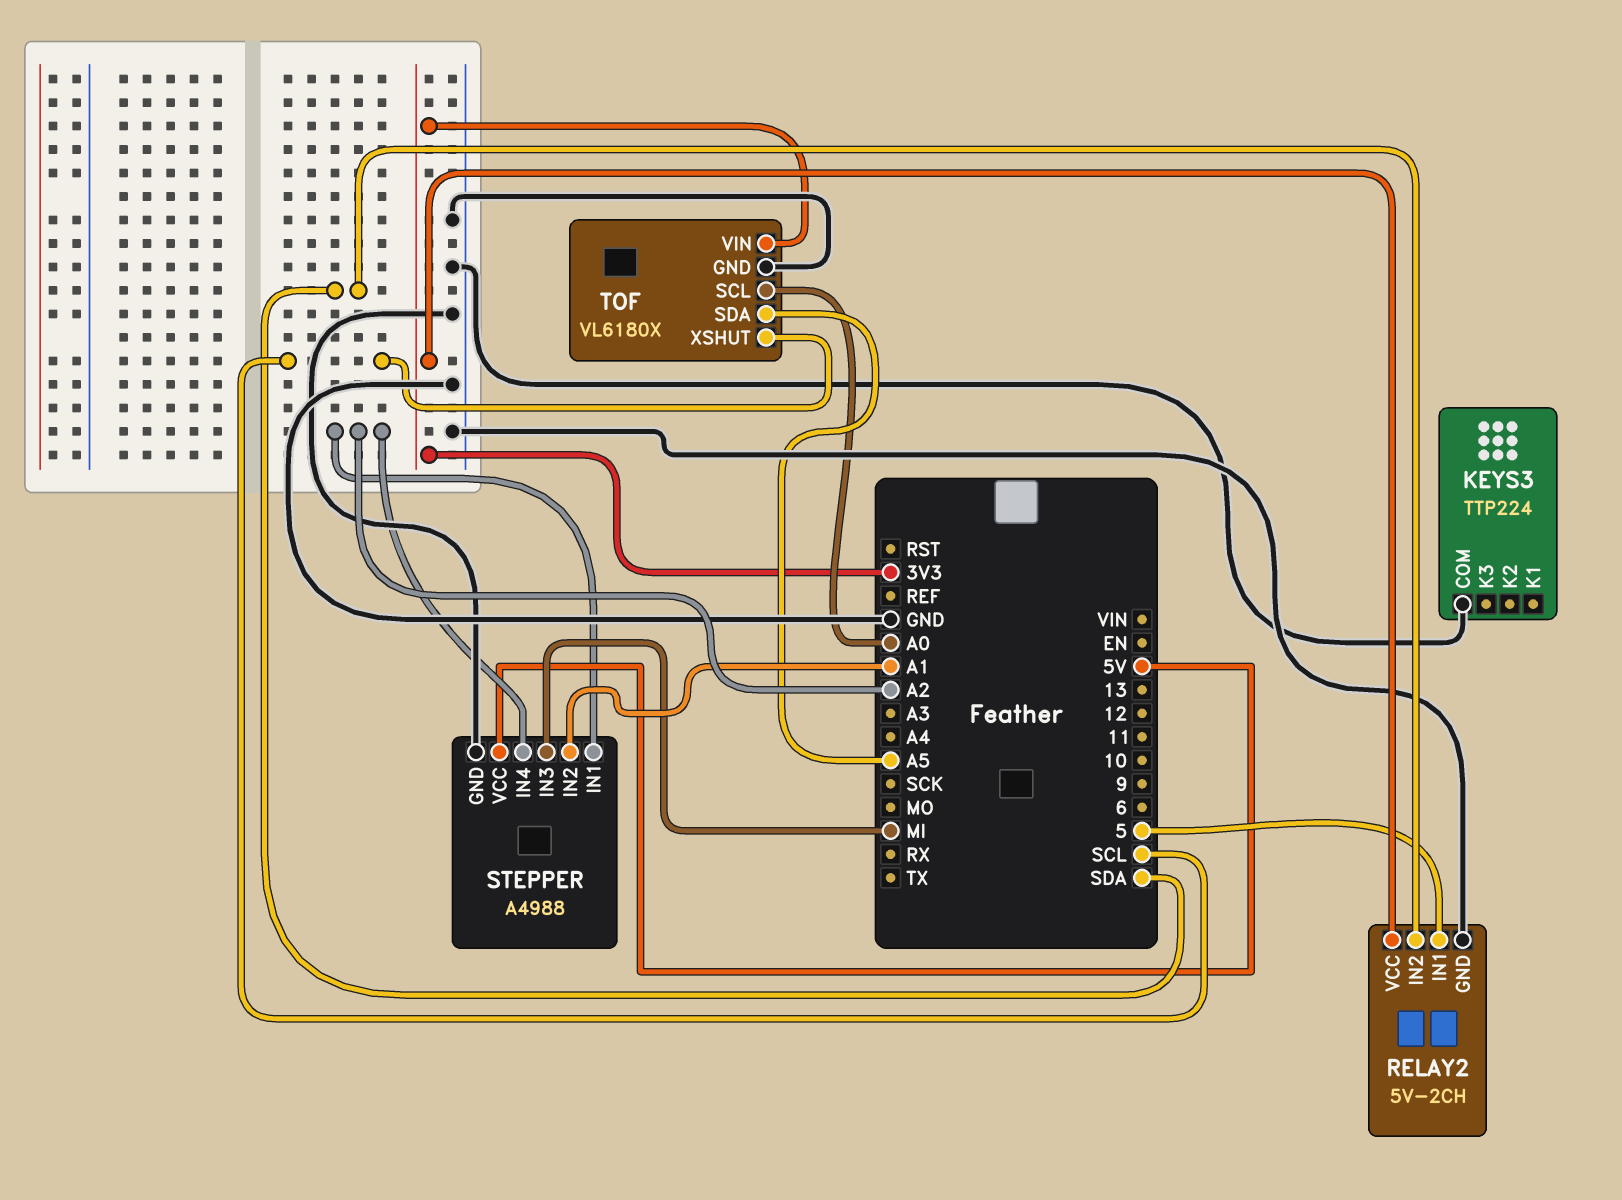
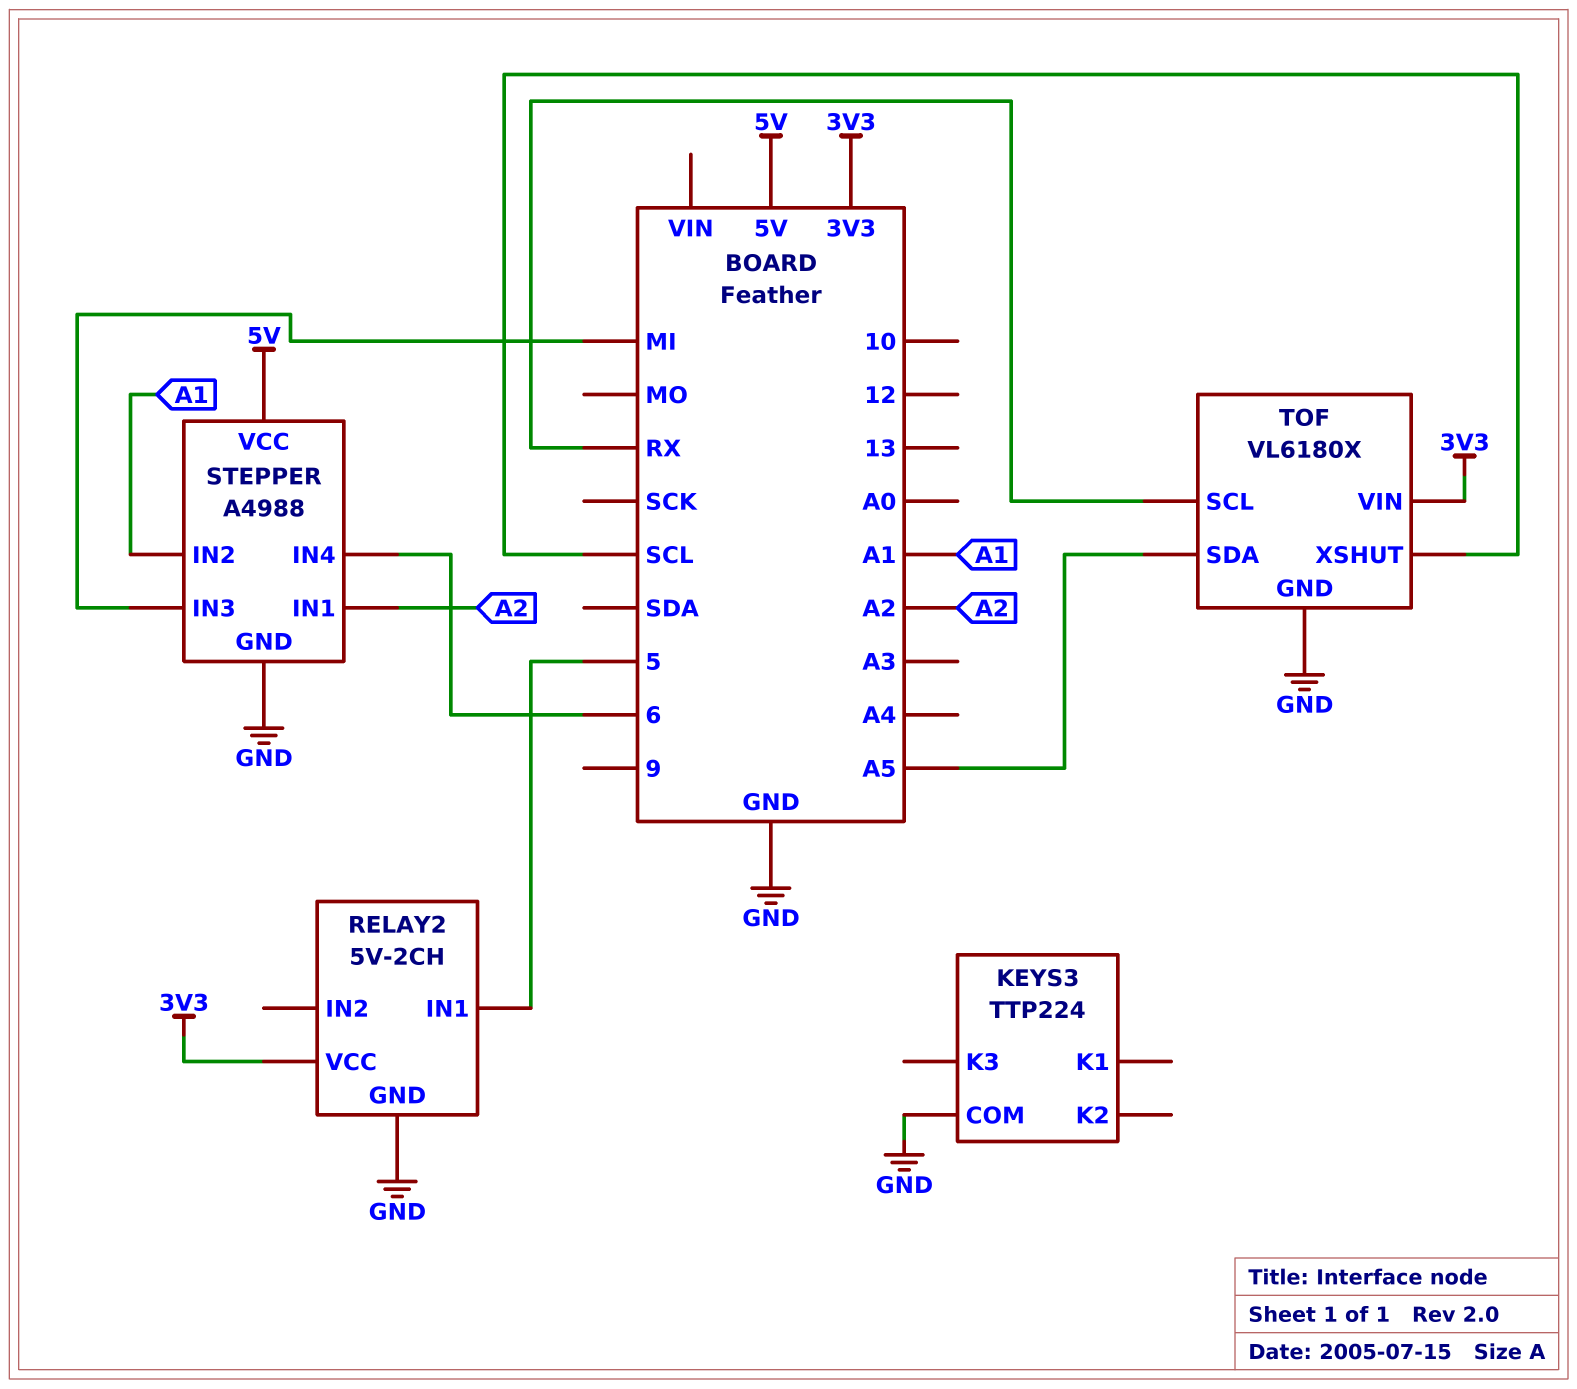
RELAY2 pin IN2: SDA -> none
STEPPER pin IN4: A2 -> 6
TOF pin SCL: A0 -> RX

